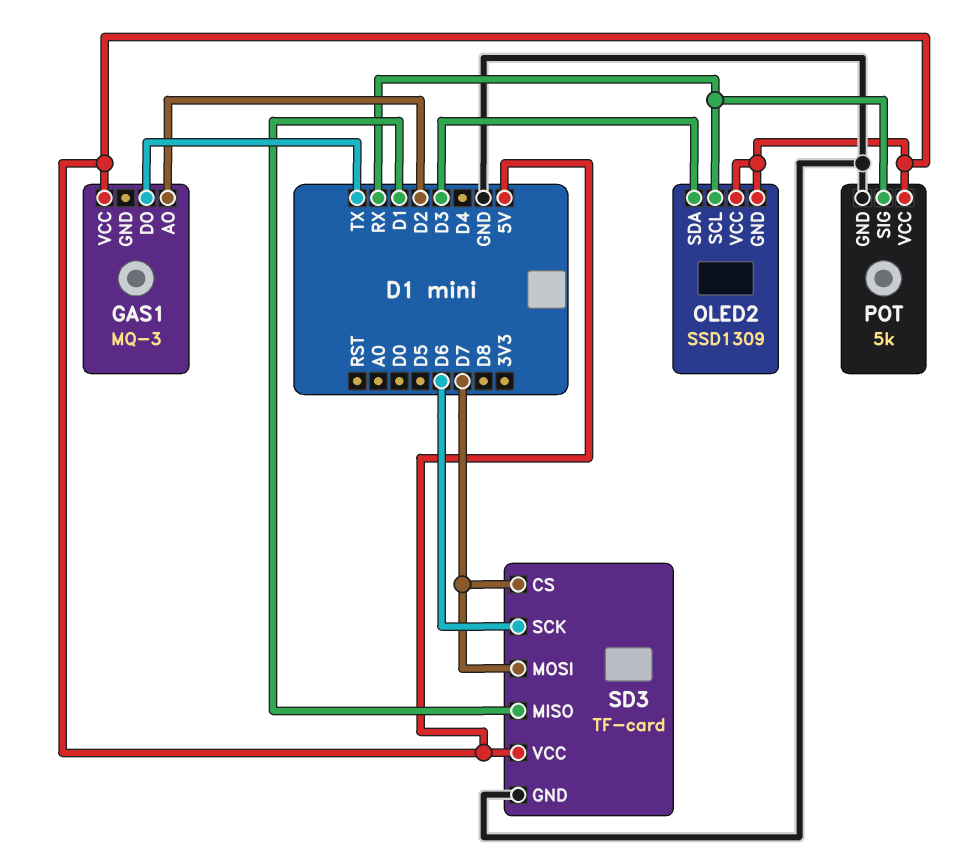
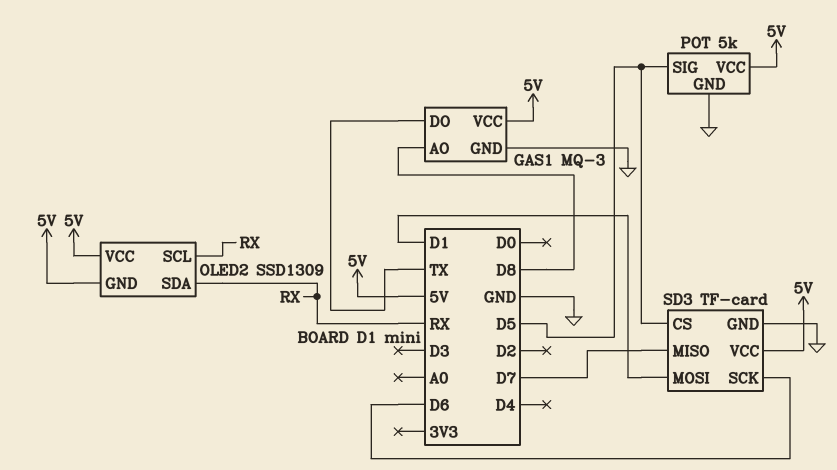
GAS1 pin AO: D2 -> D8
GAS1 pin GND: none -> GND
OLED2 pin SDA: D3 -> RX
POT pin SIG: RX -> D5
SD3 pin CS: D7 -> D5
SD3 pin MISO: D1 -> D7
SD3 pin MOSI: D7 -> D1

